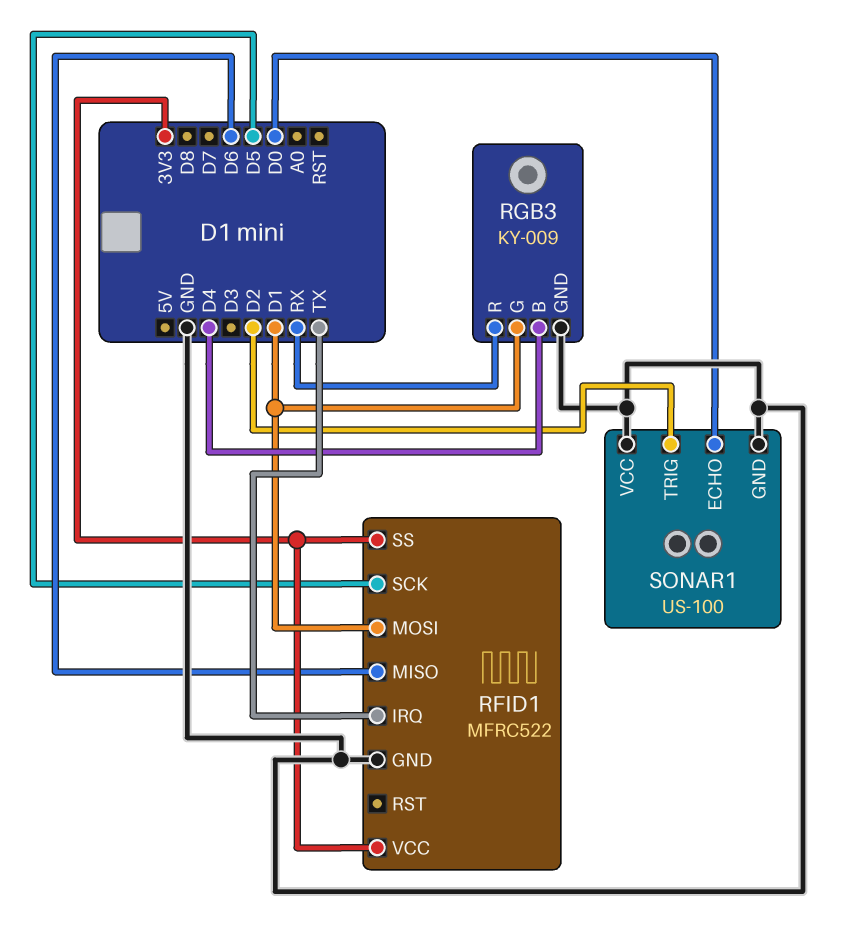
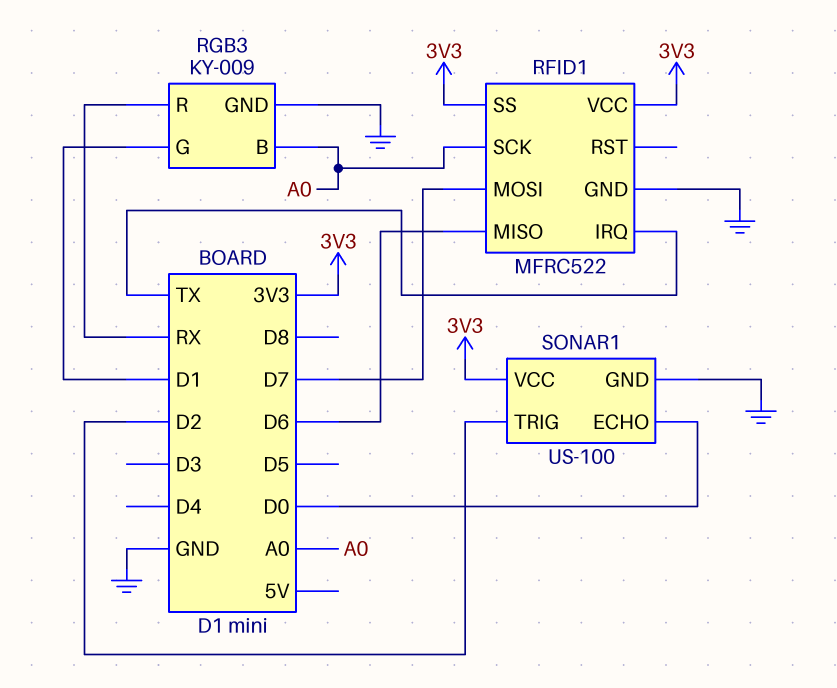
RFID1 pin MOSI: D1 -> D7
RFID1 pin SCK: D5 -> A0
RGB3 pin B: D4 -> A0
SONAR1 pin VCC: GND -> 3V3

